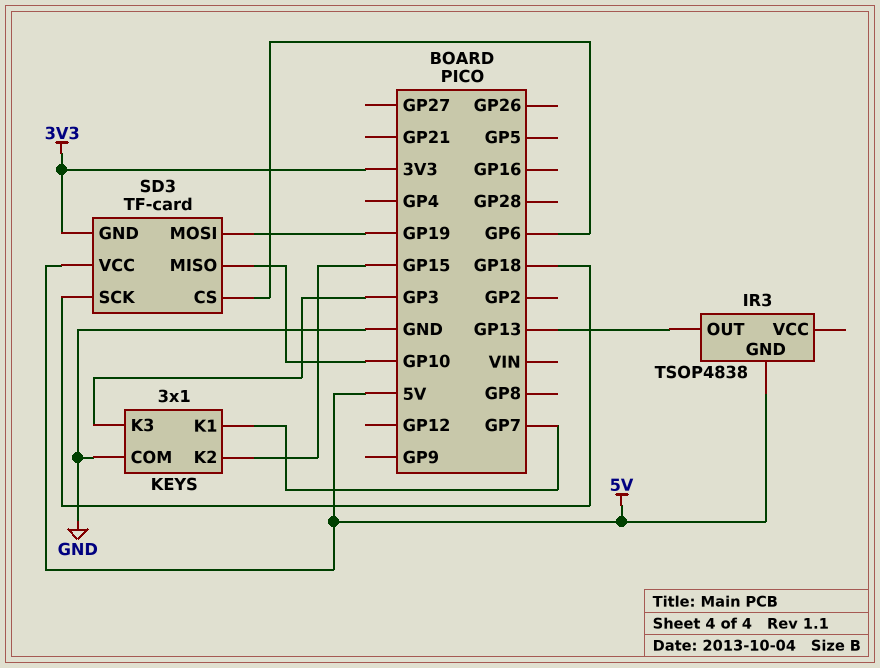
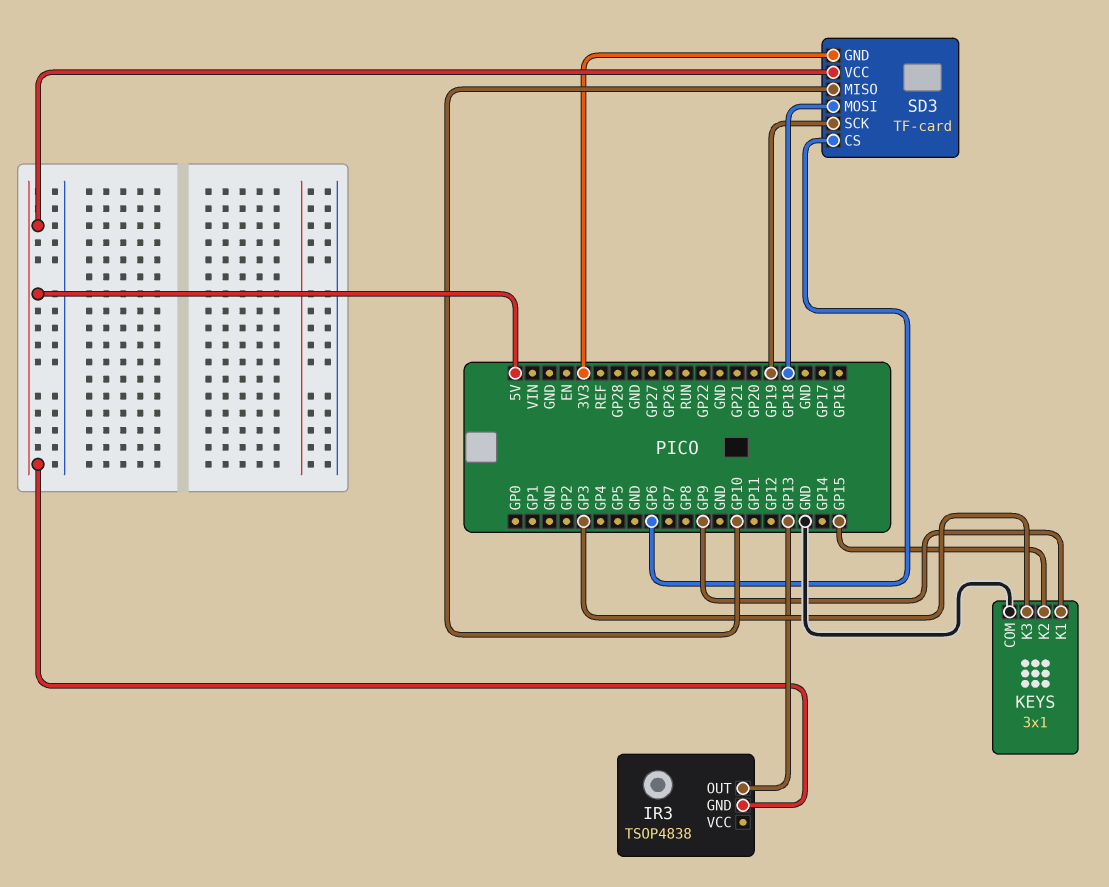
KEYS pin K1: GP7 -> GP9
SD3 pin MOSI: GP19 -> GP18
SD3 pin SCK: GP18 -> GP19

